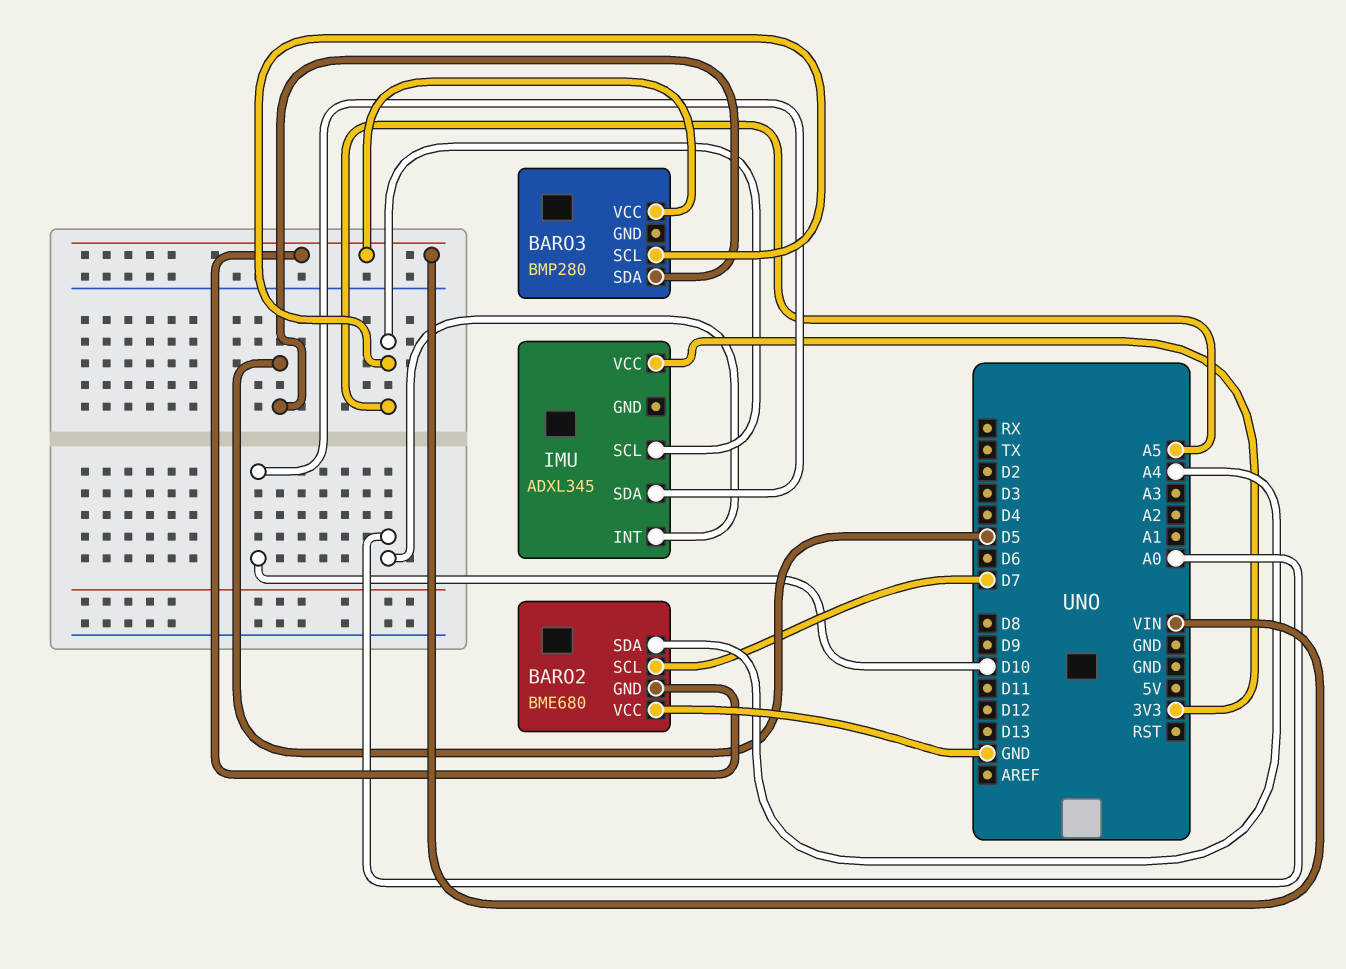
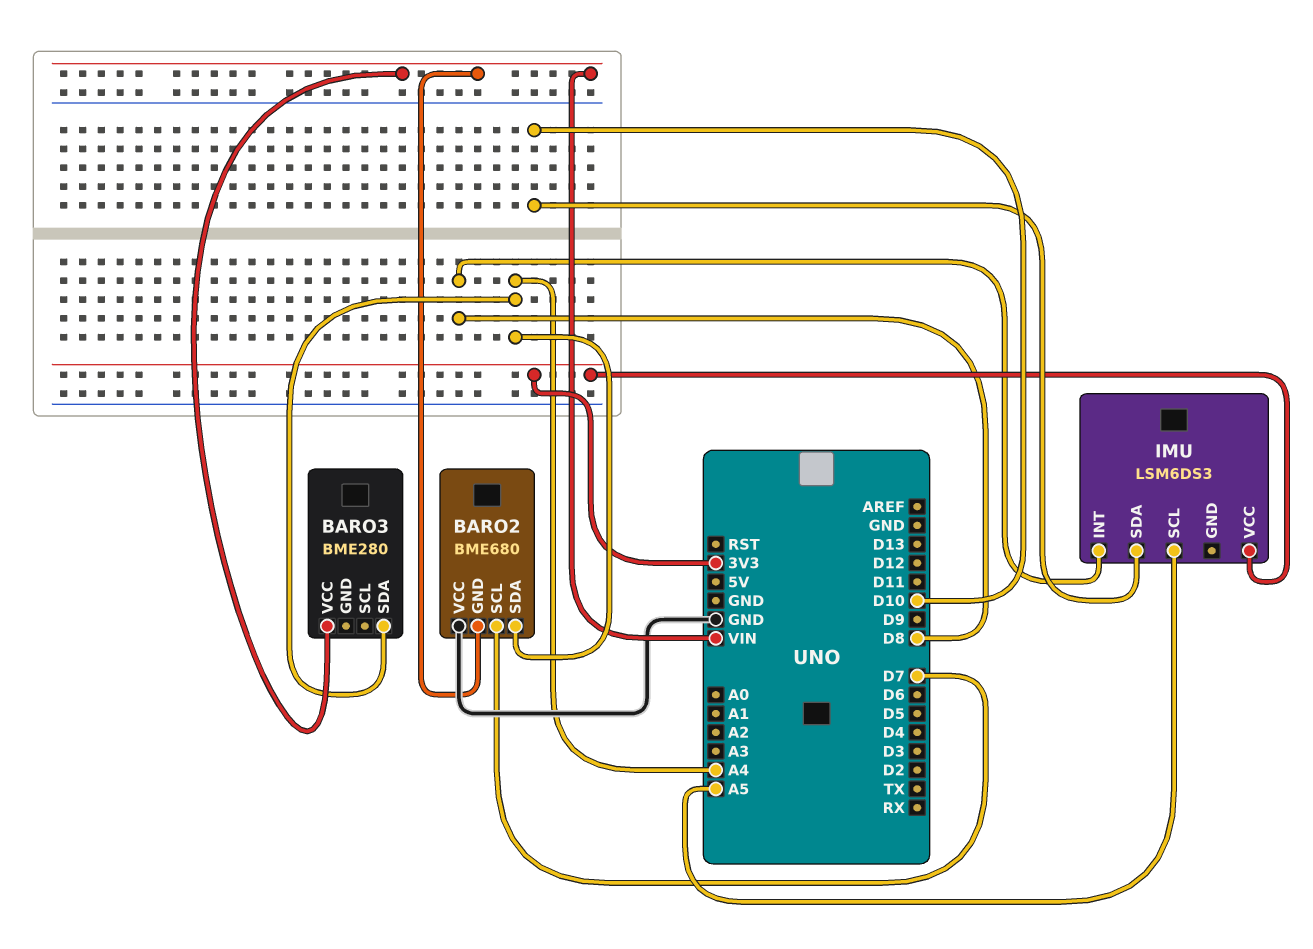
BARO3: BMP280 -> BME280
BARO3 pin SCL: A5 -> none
BARO3 pin SDA: D5 -> A4
IMU: ADXL345 -> LSM6DS3
IMU pin INT: A0 -> D8

